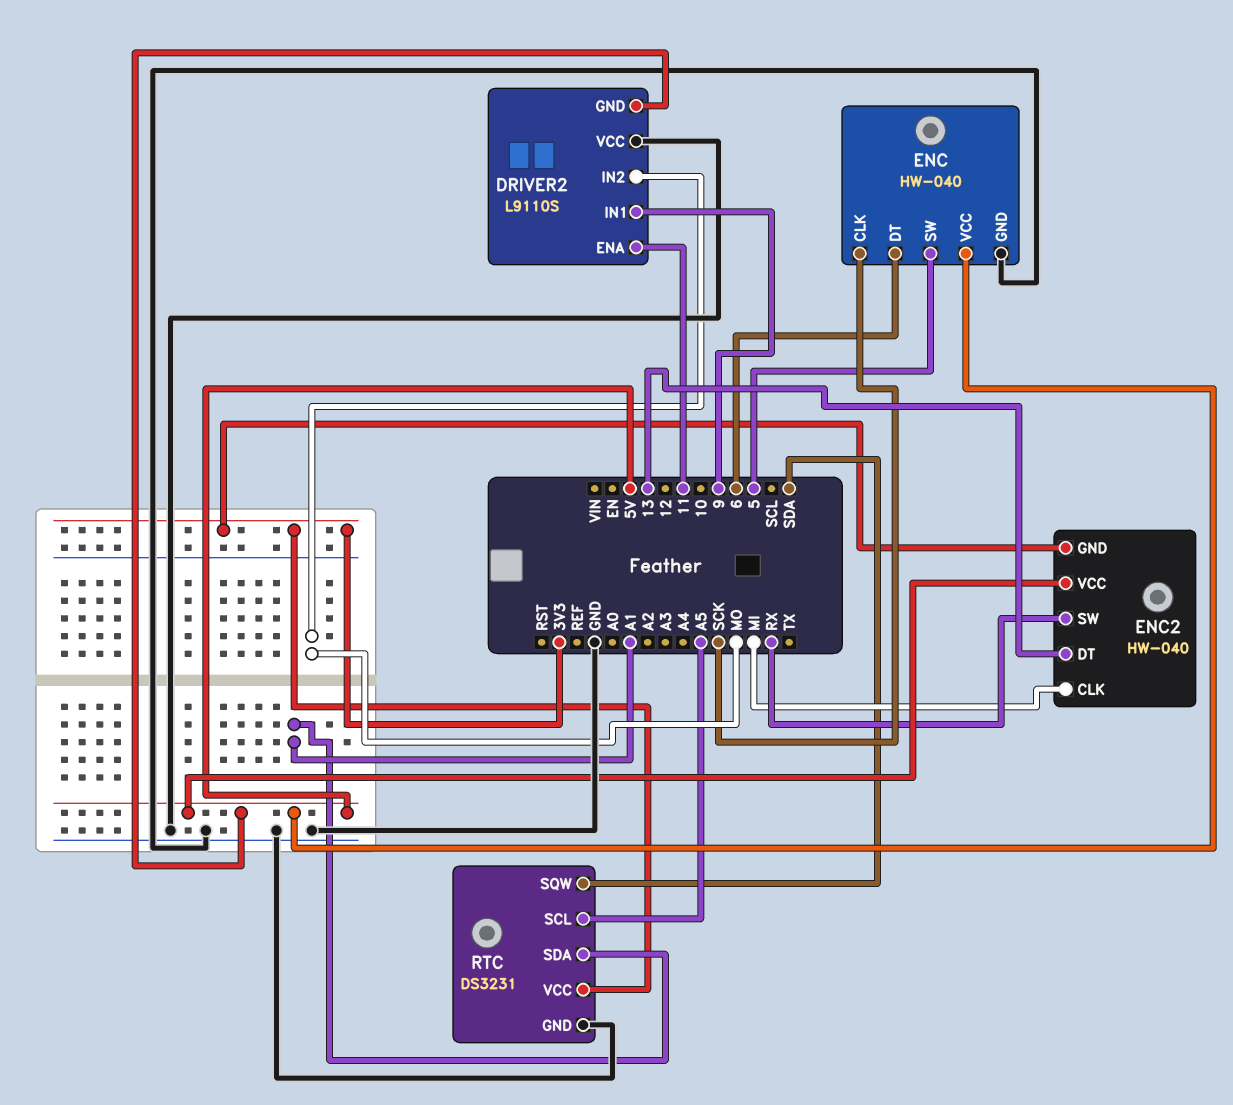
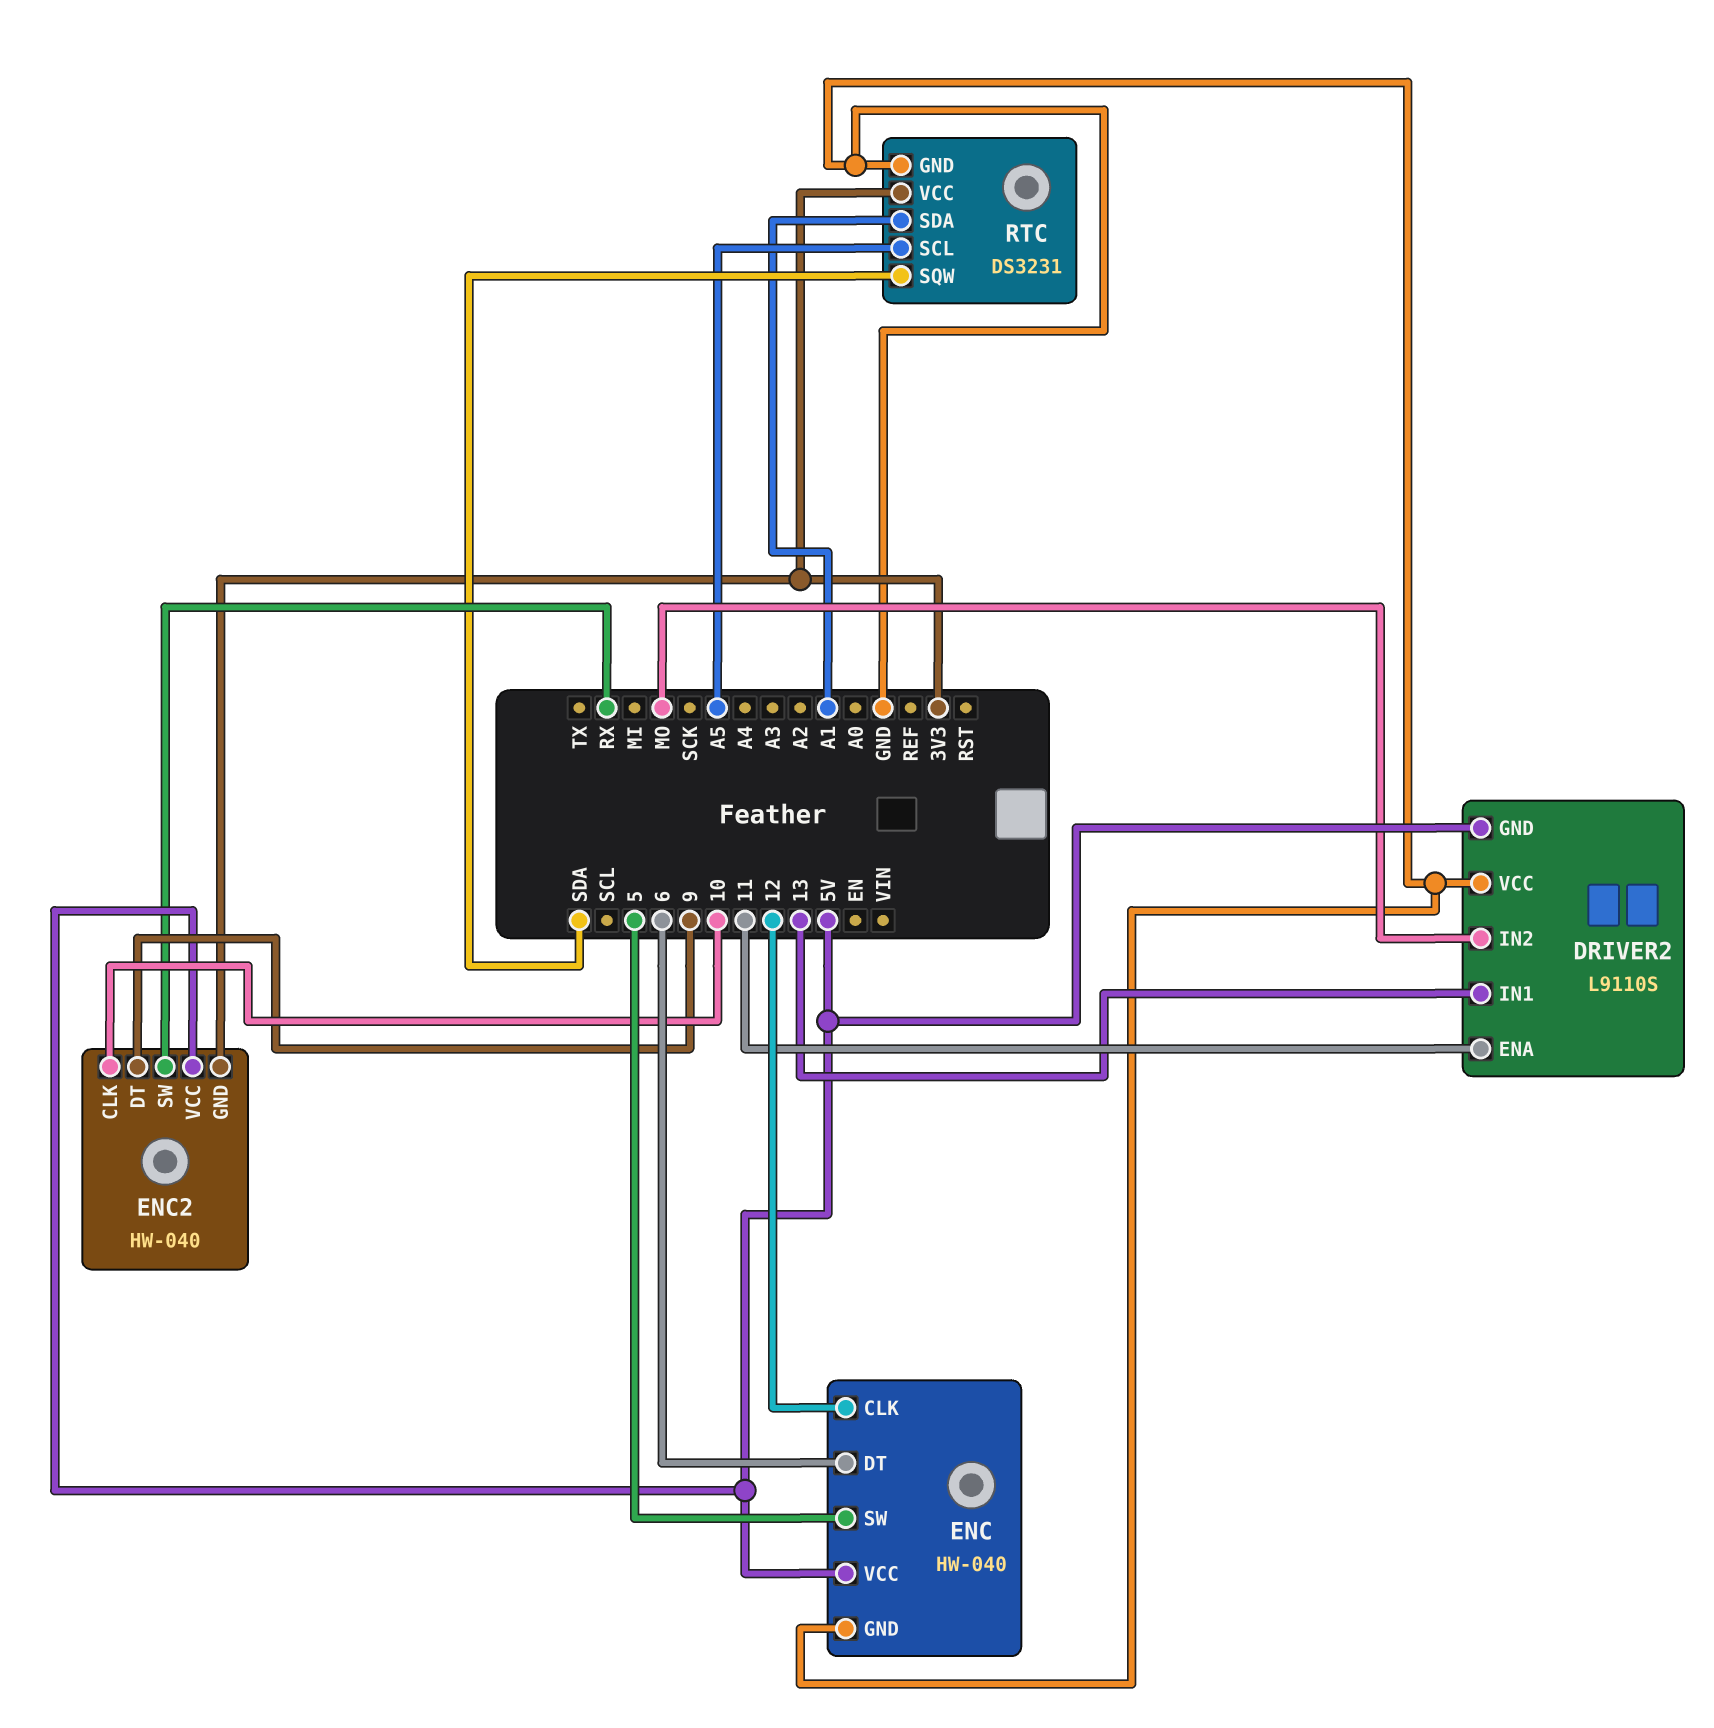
DRIVER2 pin IN1: 9 -> 13
ENC pin CLK: SCK -> 12
ENC2 pin CLK: MI -> 10
ENC2 pin DT: 13 -> 9

